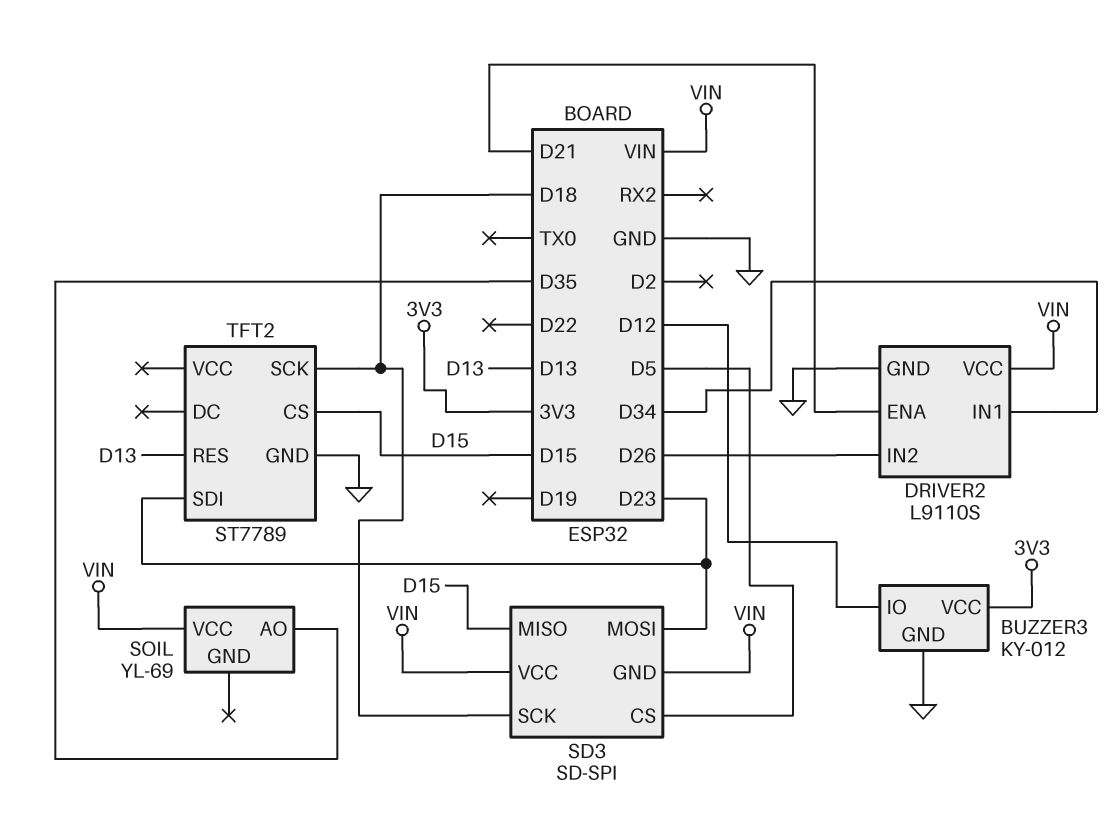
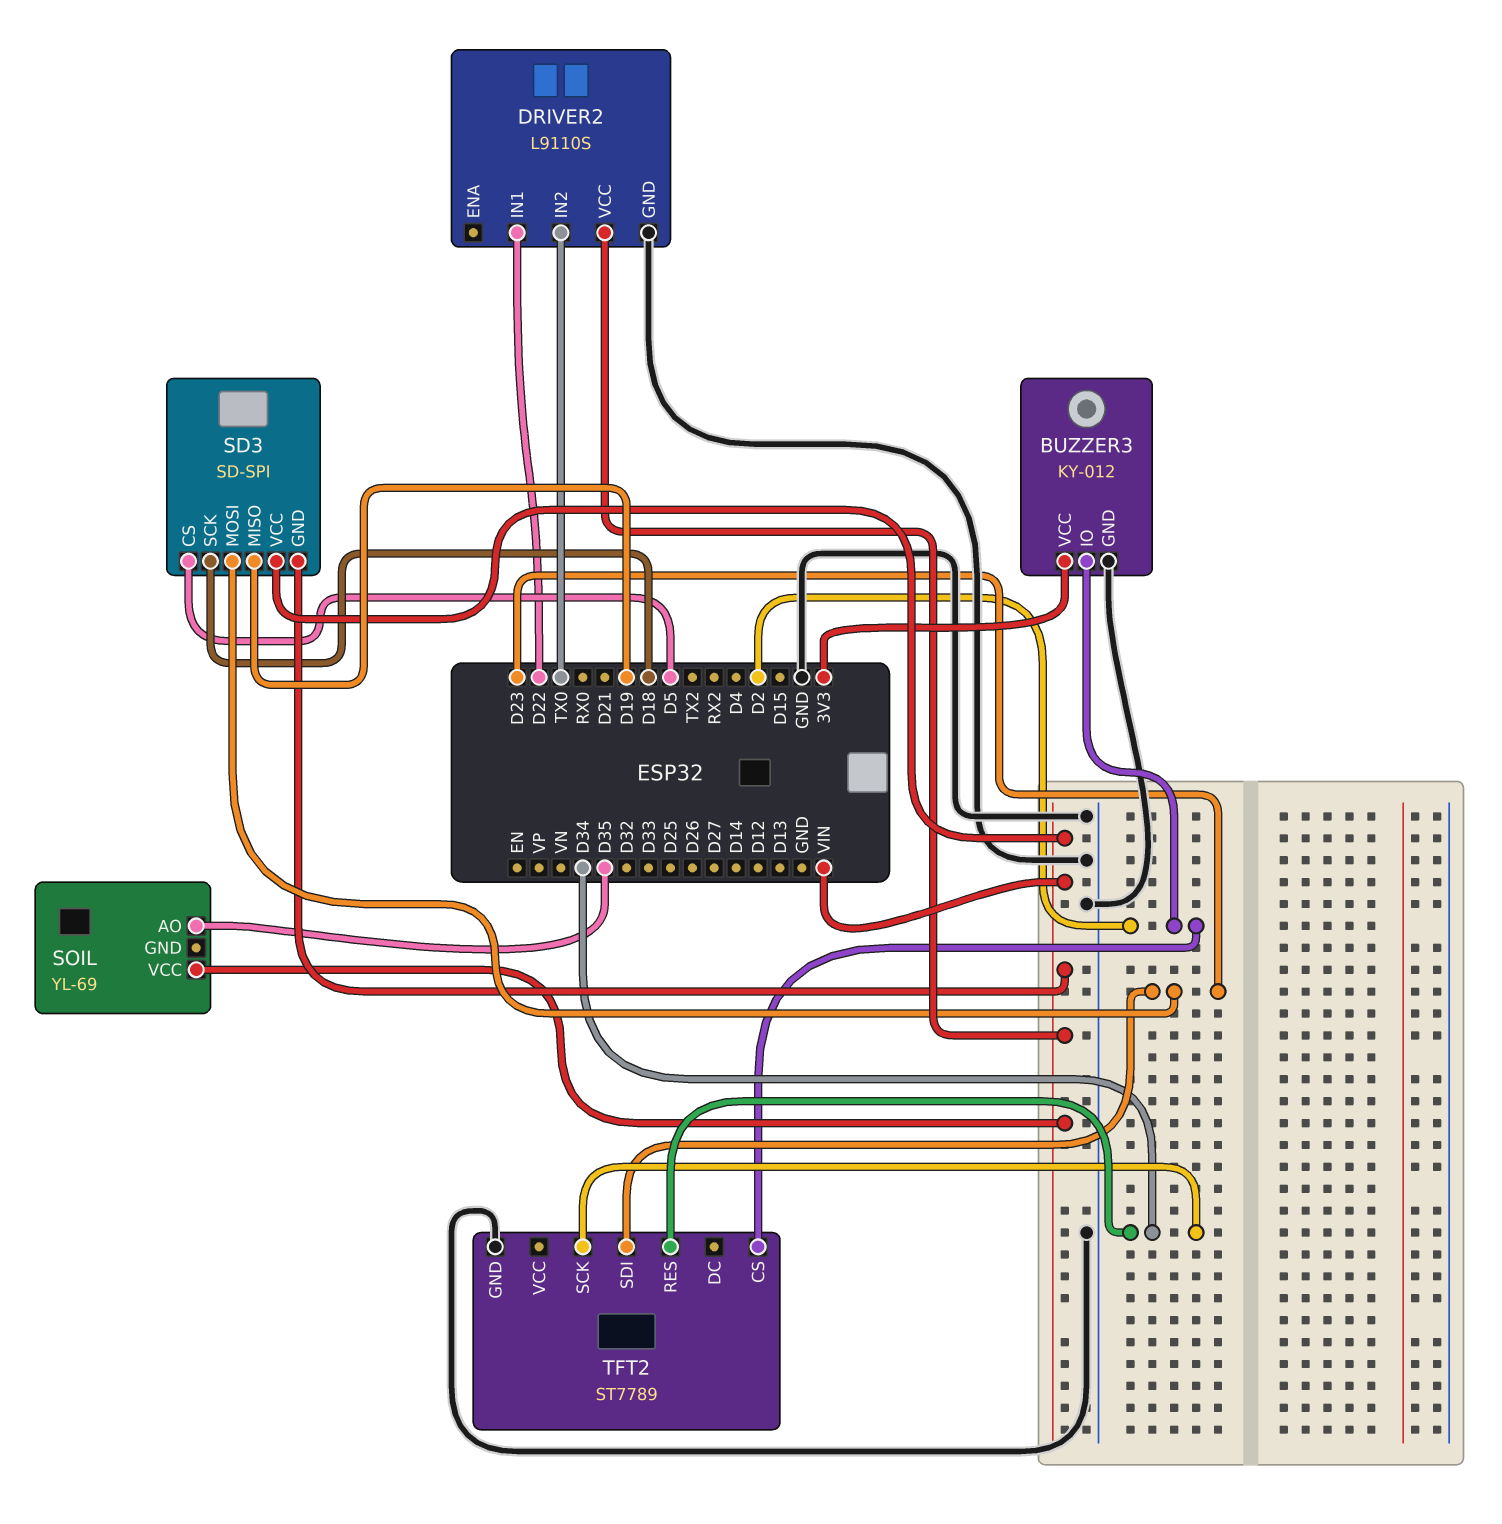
BUZZER3 pin IO: D12 -> D2
DRIVER2 pin ENA: D21 -> none
DRIVER2 pin IN1: D34 -> D22
DRIVER2 pin IN2: D26 -> TX0
SD3 pin MISO: D15 -> D19
TFT2 pin CS: D15 -> D2
TFT2 pin RES: D13 -> D34
TFT2 pin SCK: D18 -> D34

